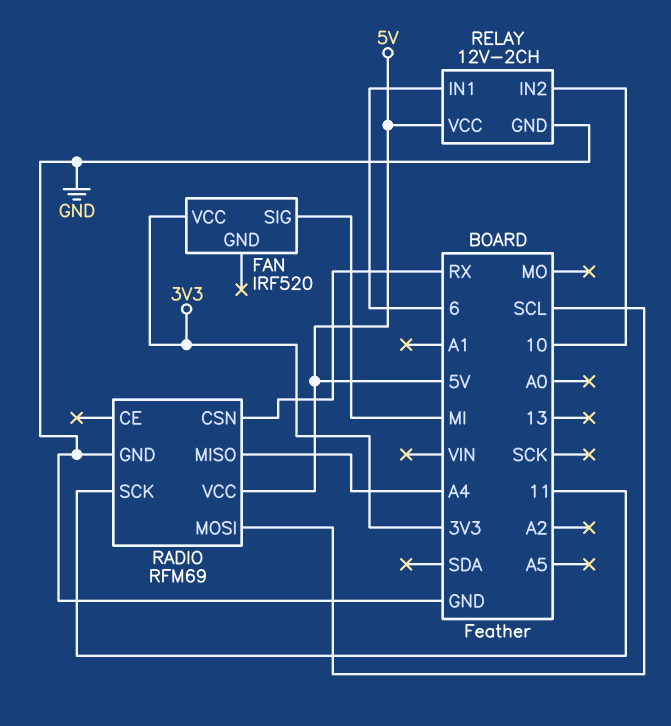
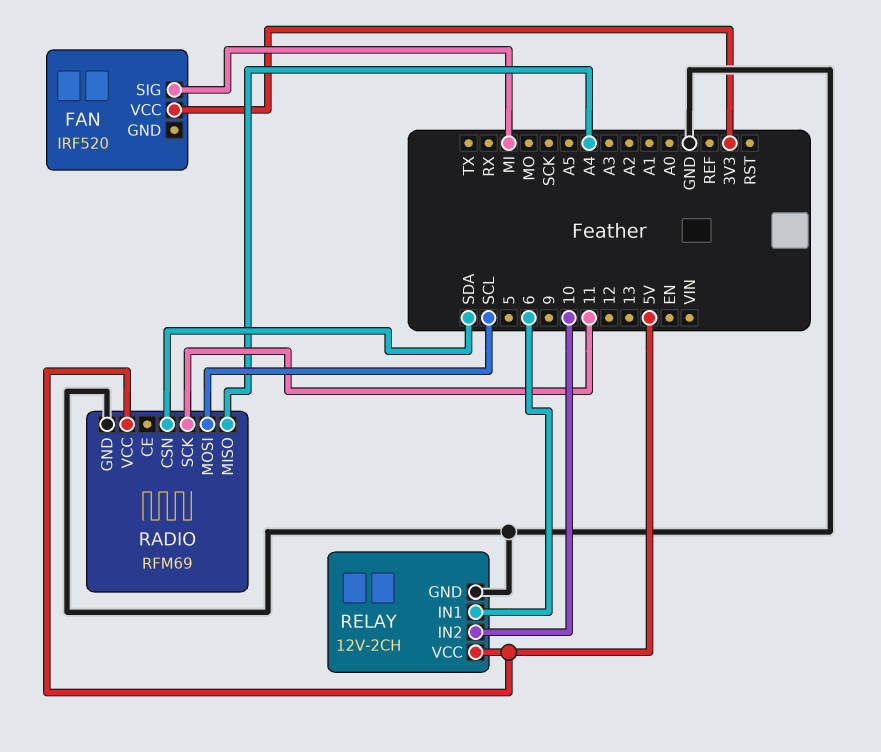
RADIO pin CSN: RX -> SDA

